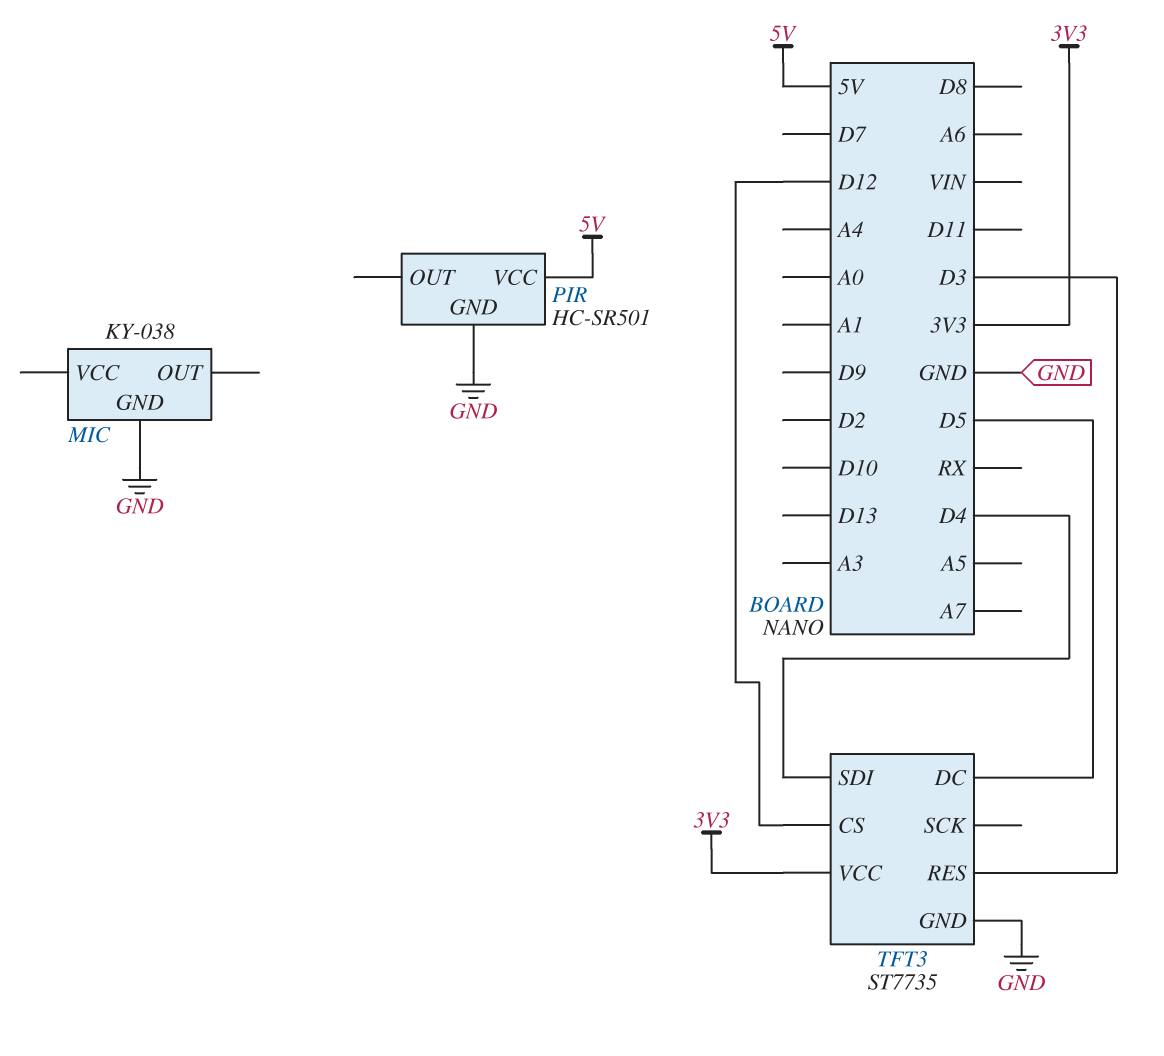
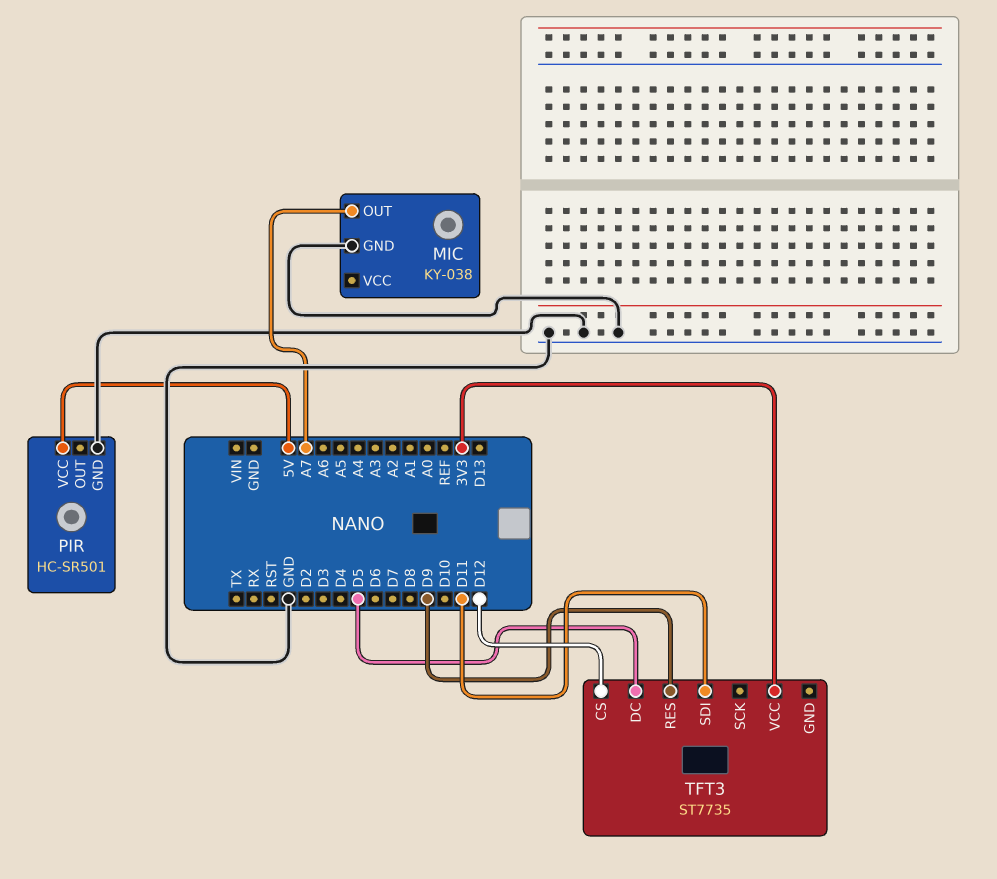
MIC pin OUT: none -> A7
TFT3 pin GND: GND -> none
TFT3 pin RES: D3 -> D9
TFT3 pin SDI: D4 -> D11

